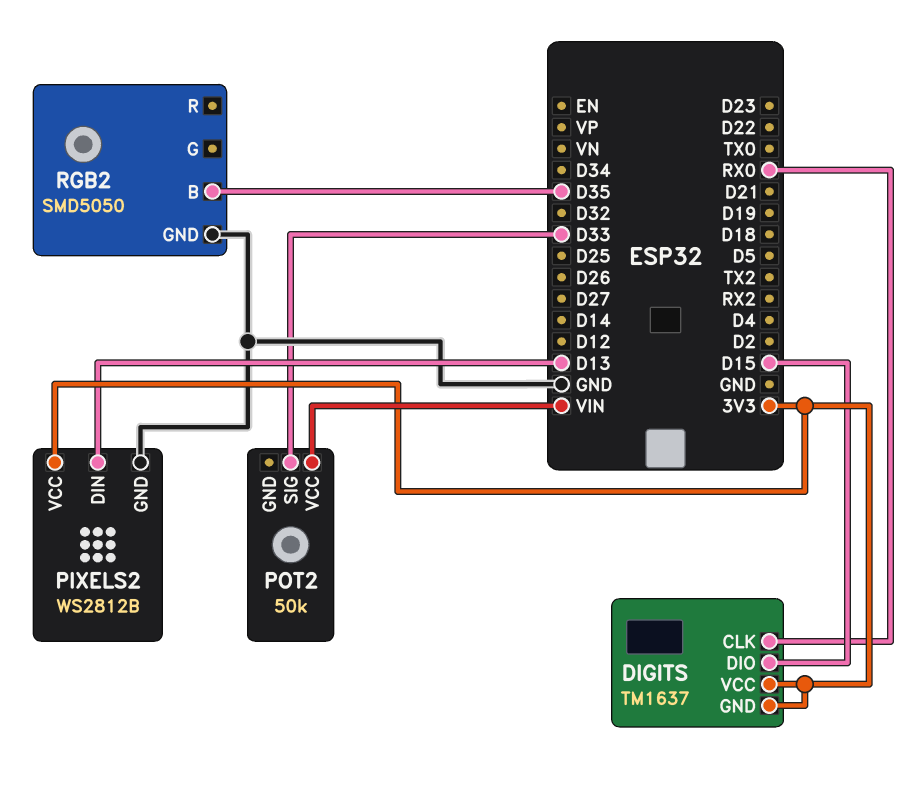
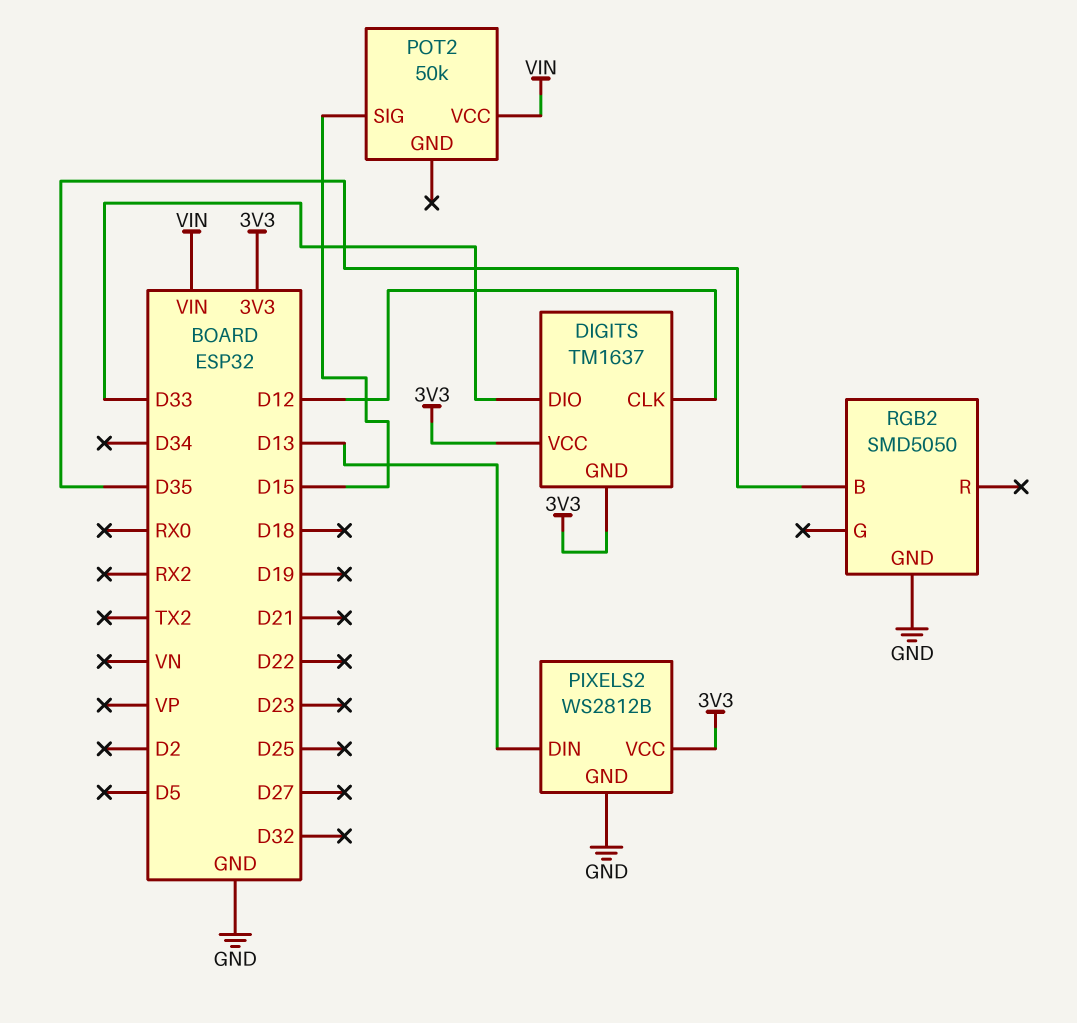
DIGITS pin CLK: RX0 -> D12
DIGITS pin DIO: D15 -> D33
POT2 pin SIG: D33 -> D15

